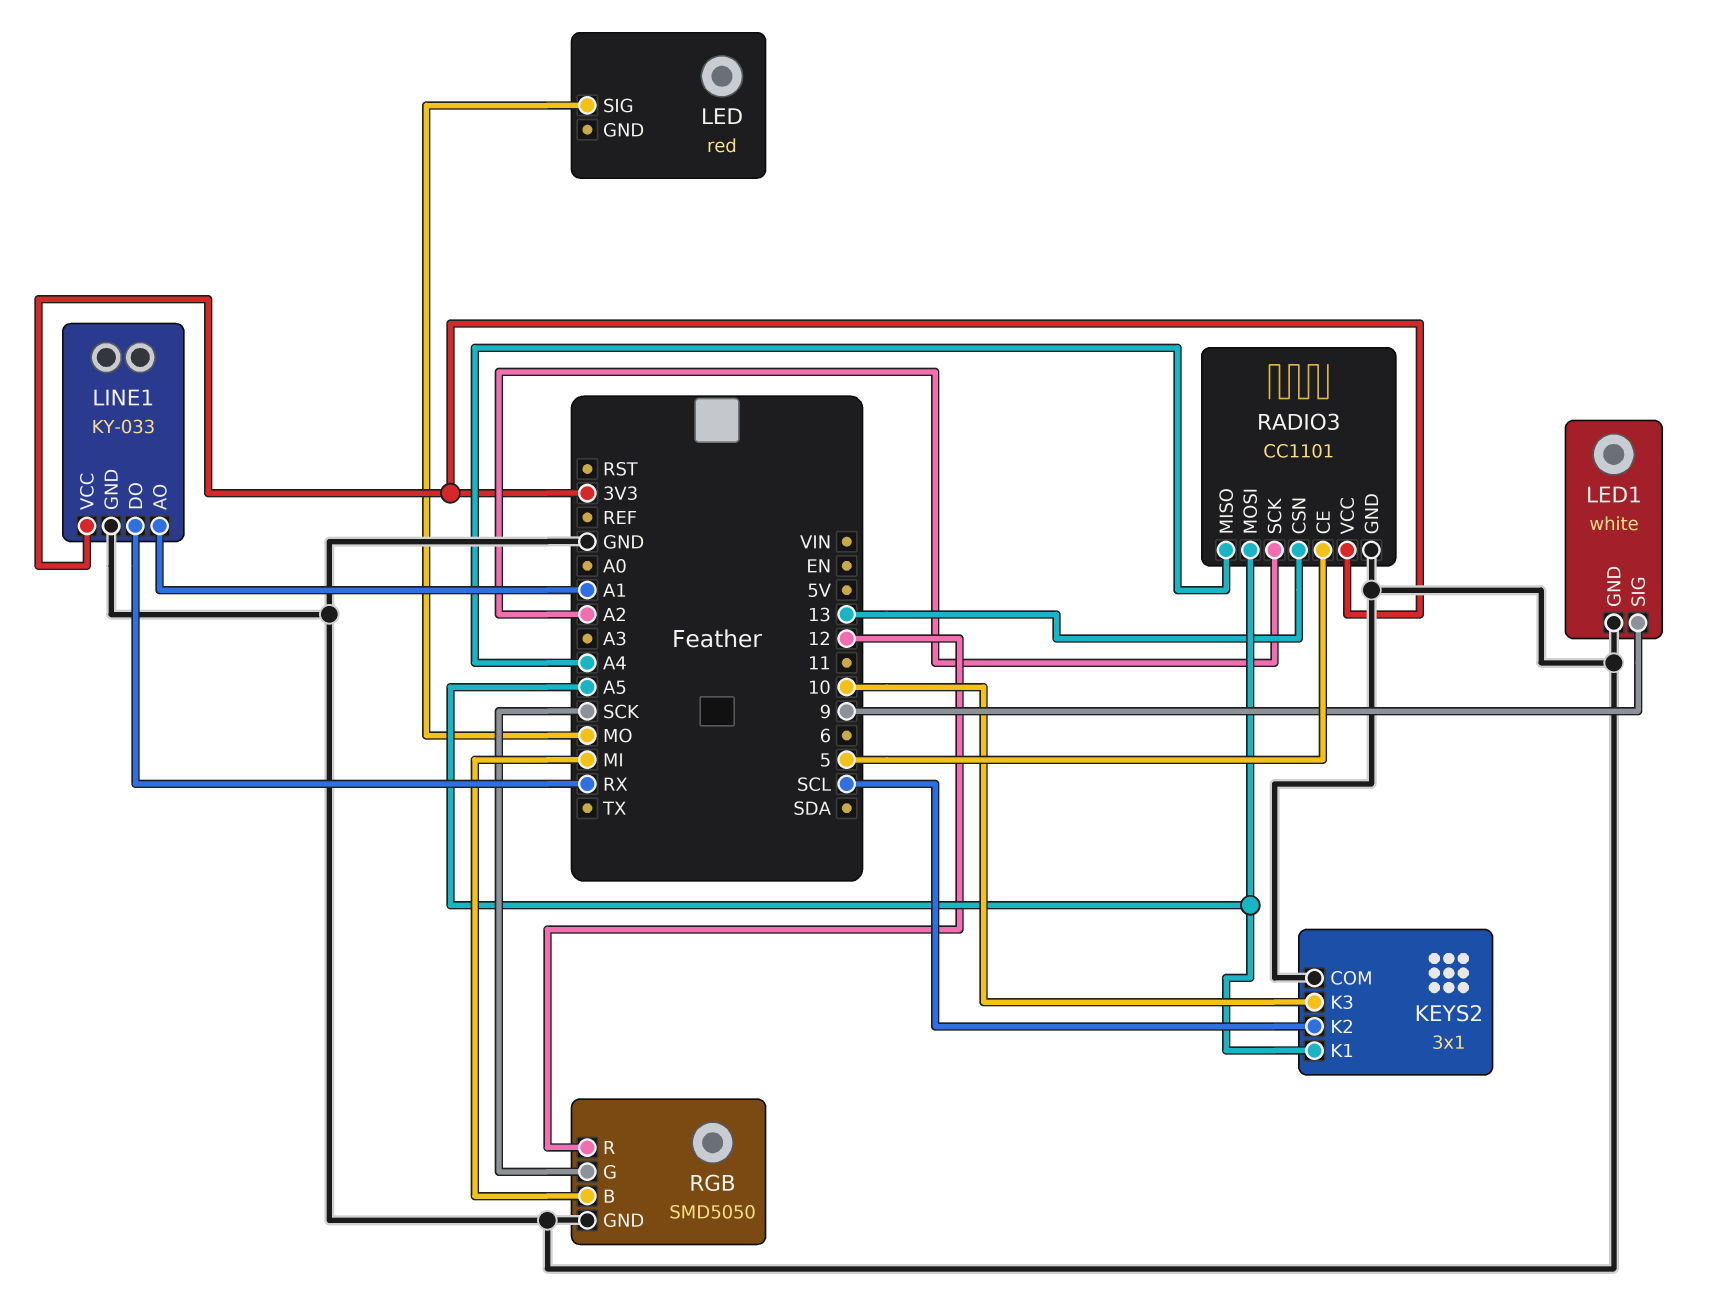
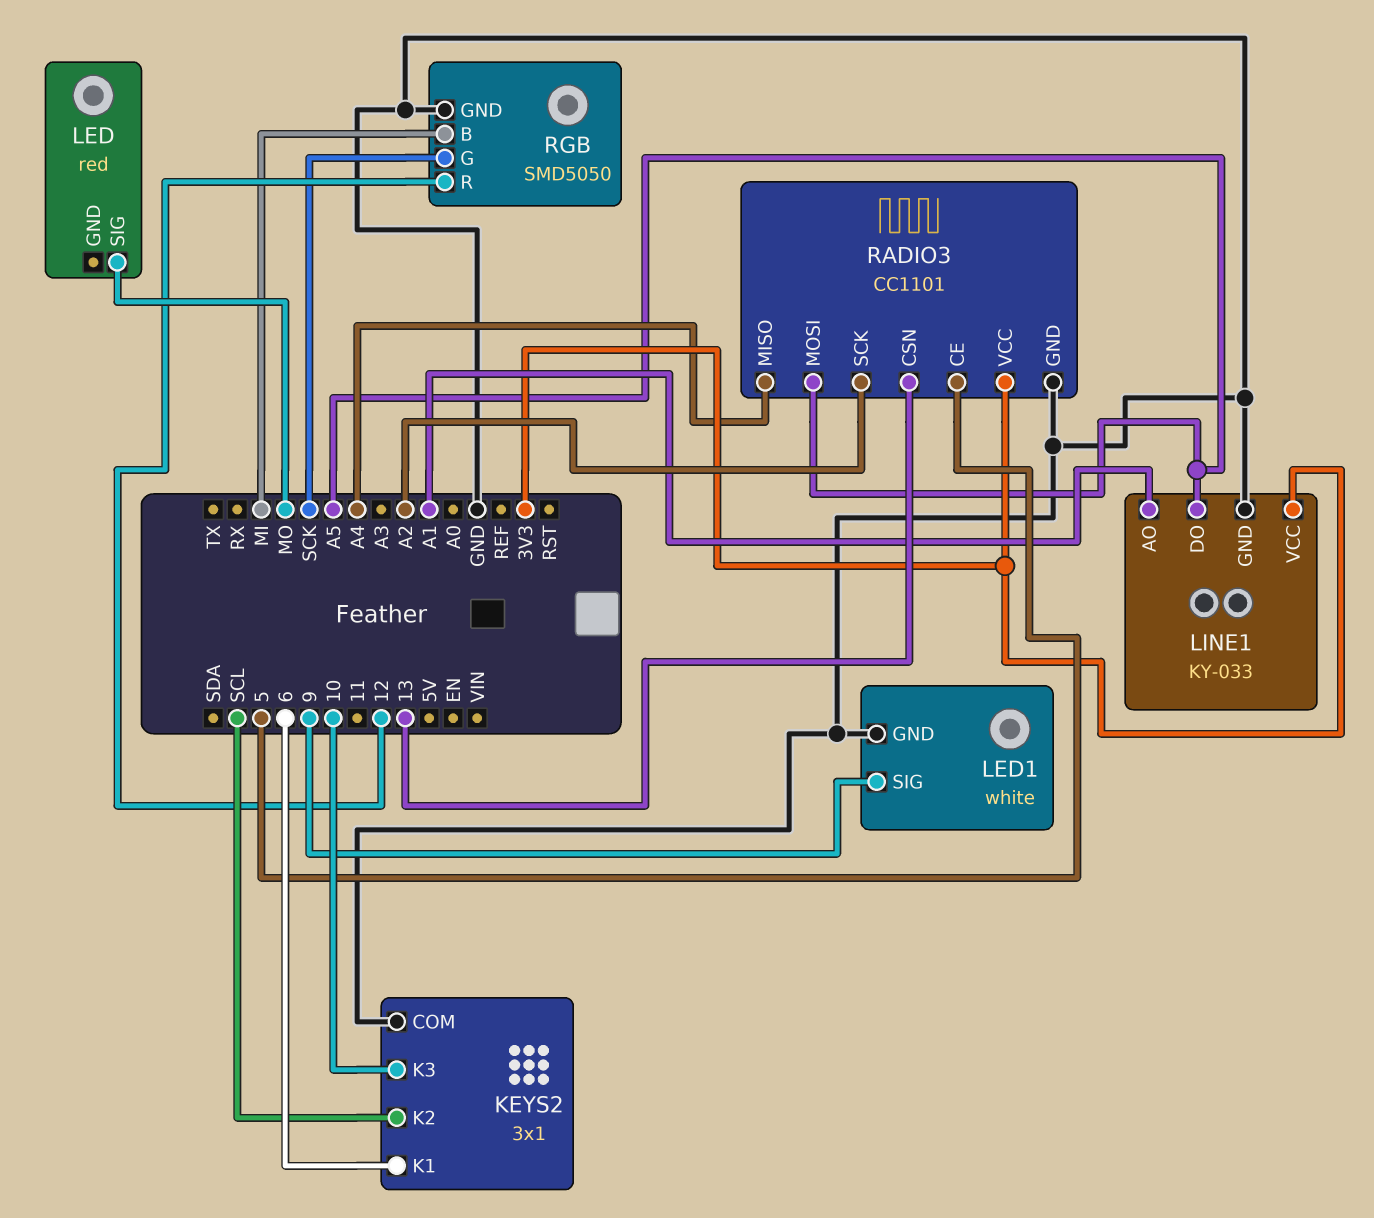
KEYS2 pin K1: A5 -> 6
LINE1 pin DO: RX -> A5

